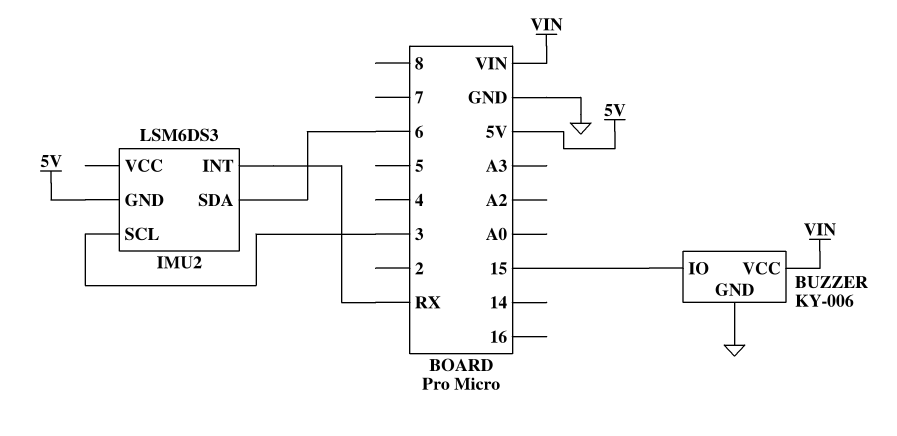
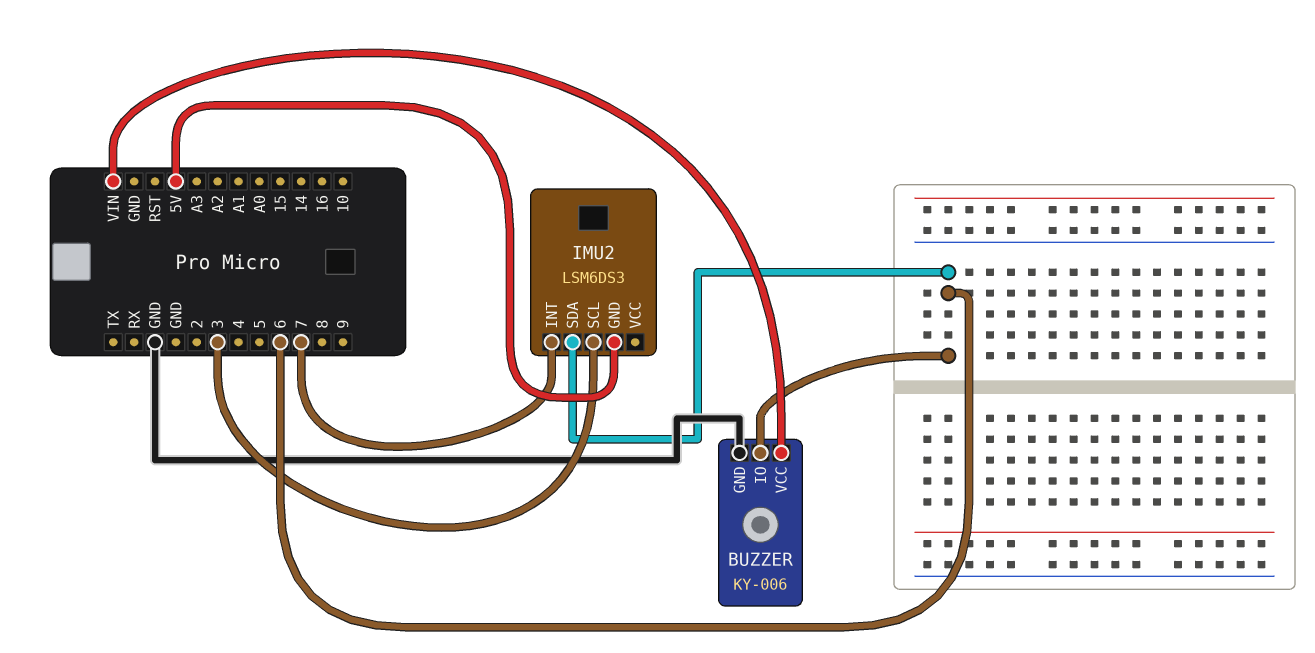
BUZZER pin IO: 15 -> 6
IMU2 pin INT: RX -> 7

